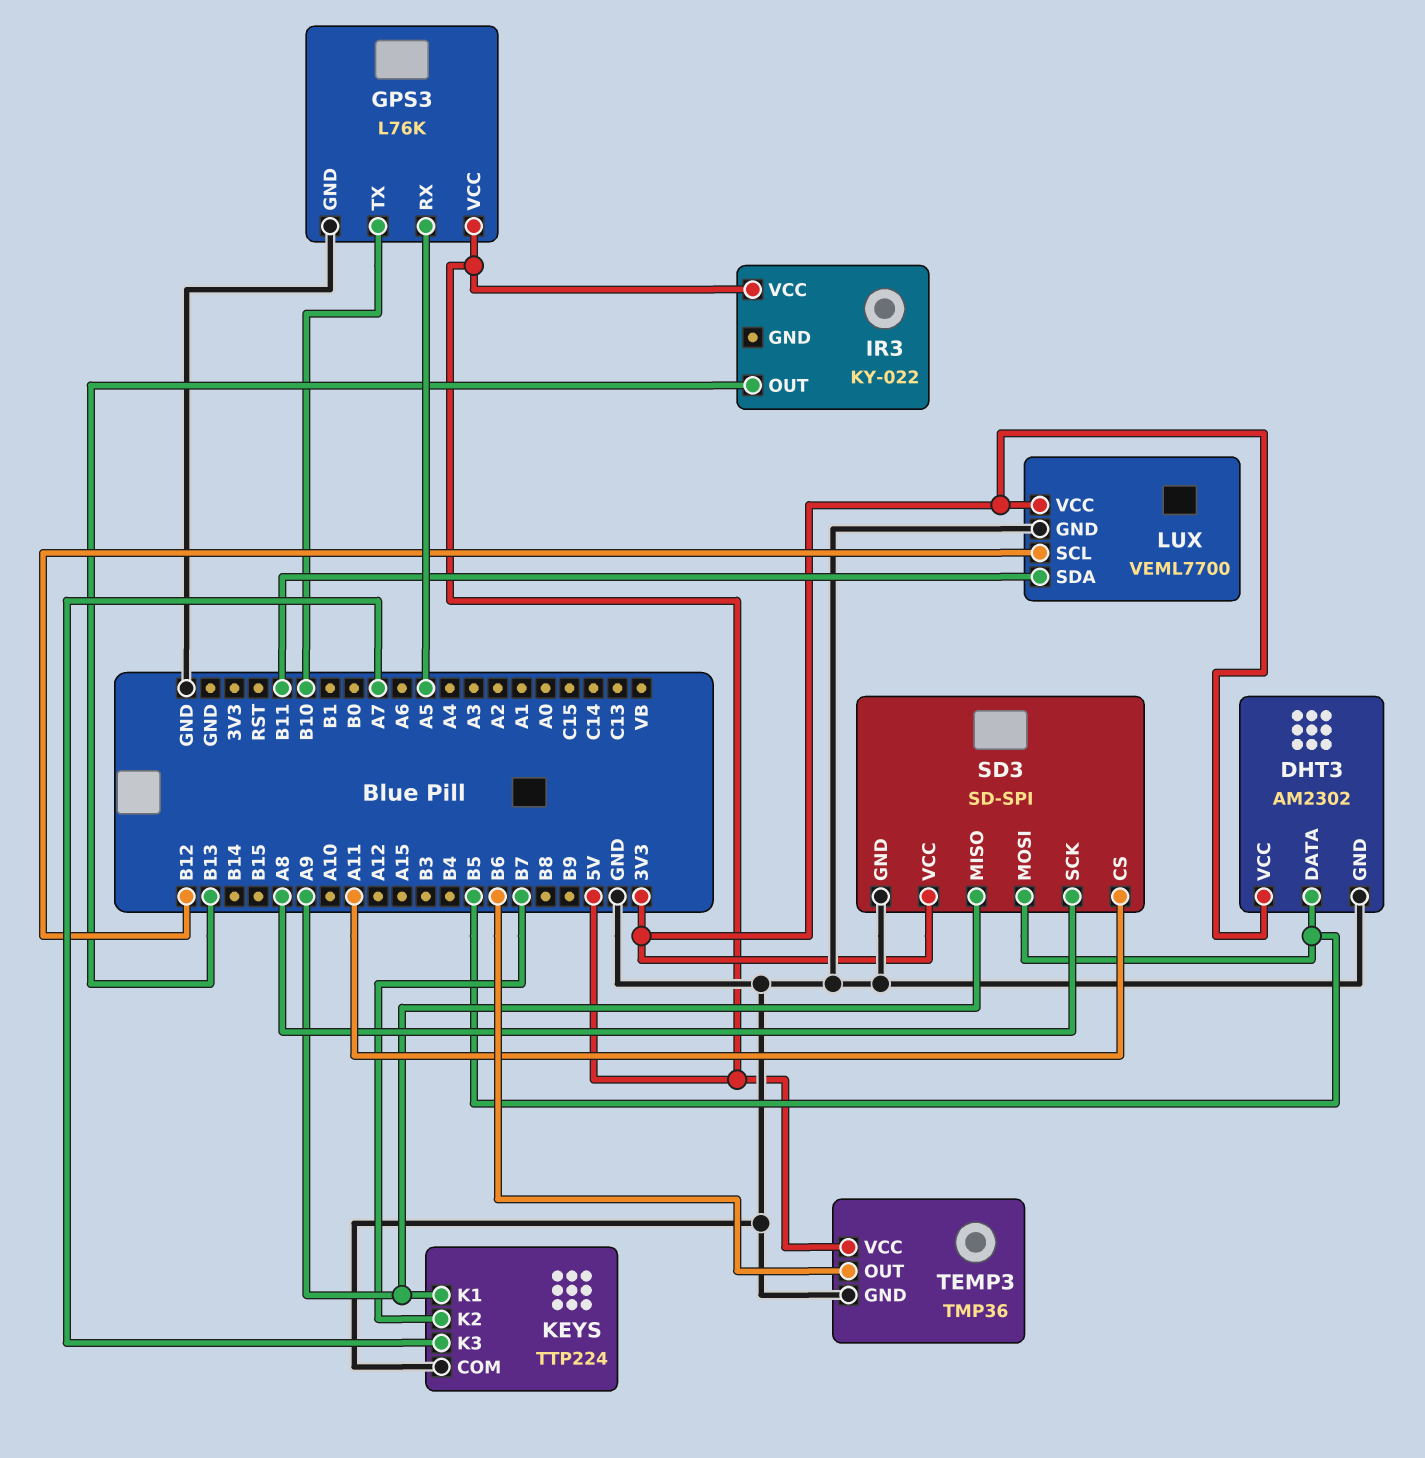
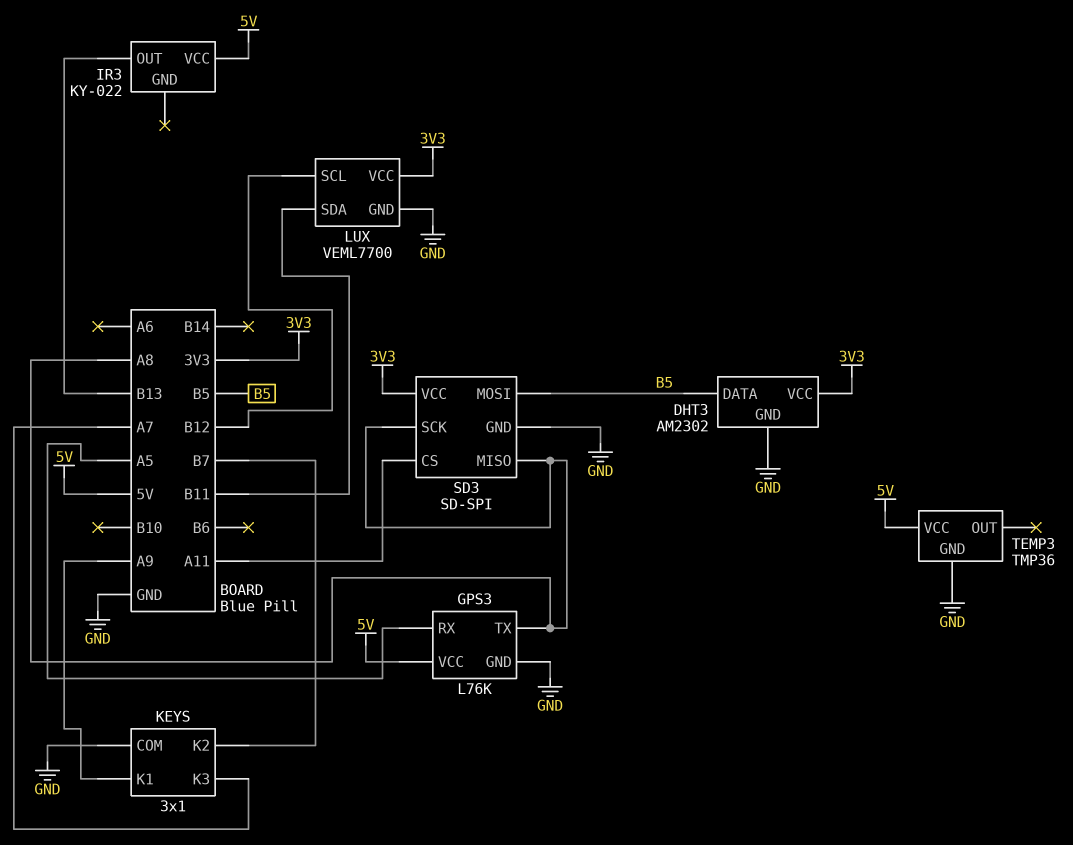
GPS3 pin TX: B10 -> A8
KEYS: TTP224 -> 3x1
SD3 pin MISO: A9 -> A8
TEMP3 pin OUT: B6 -> none

